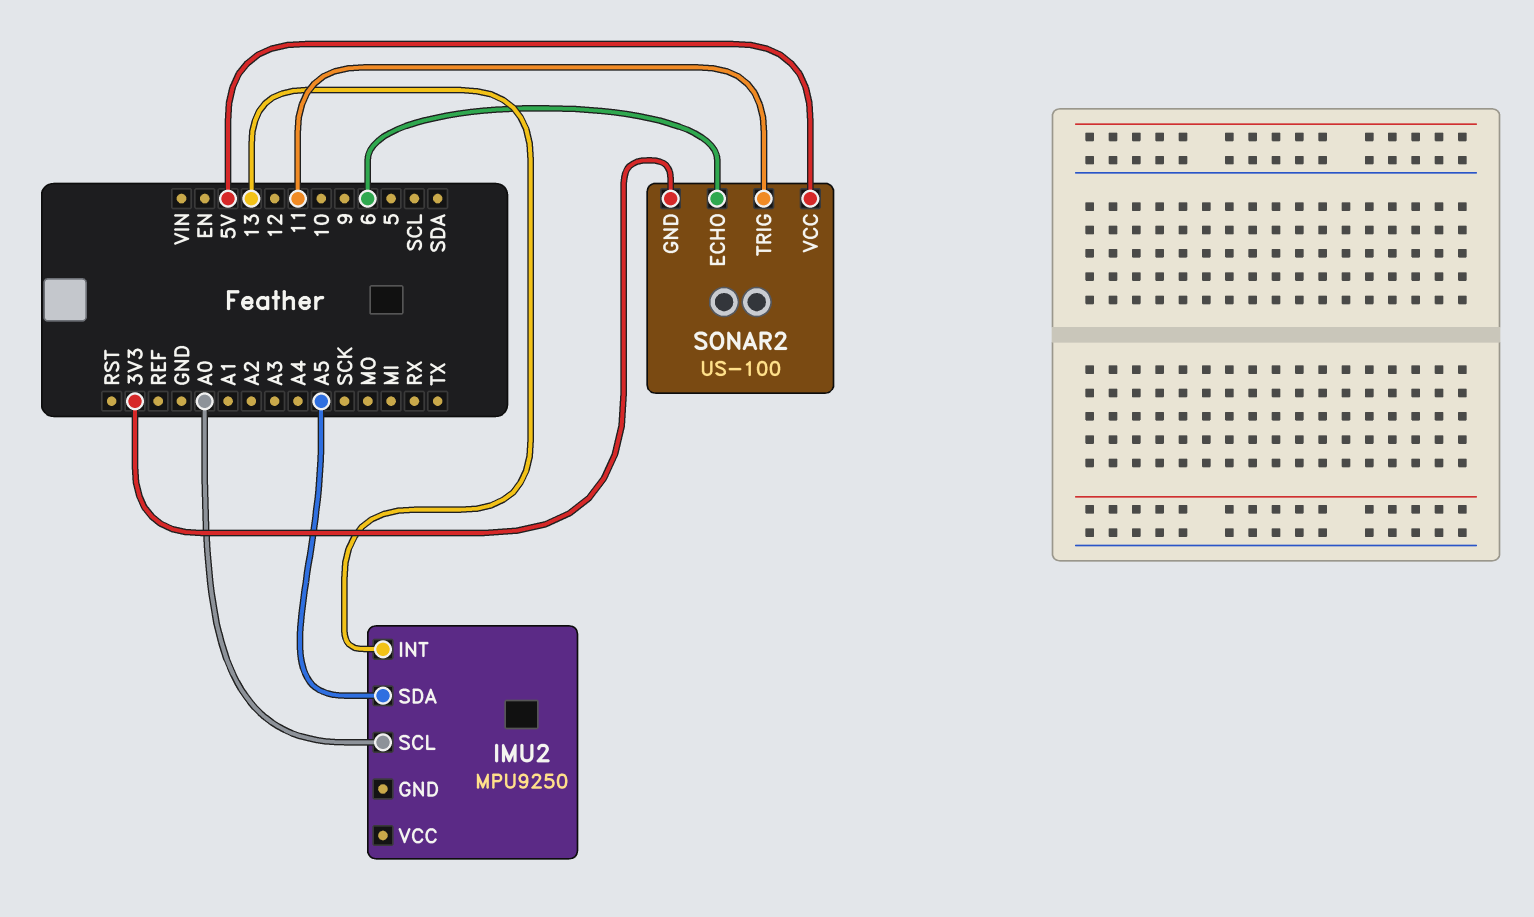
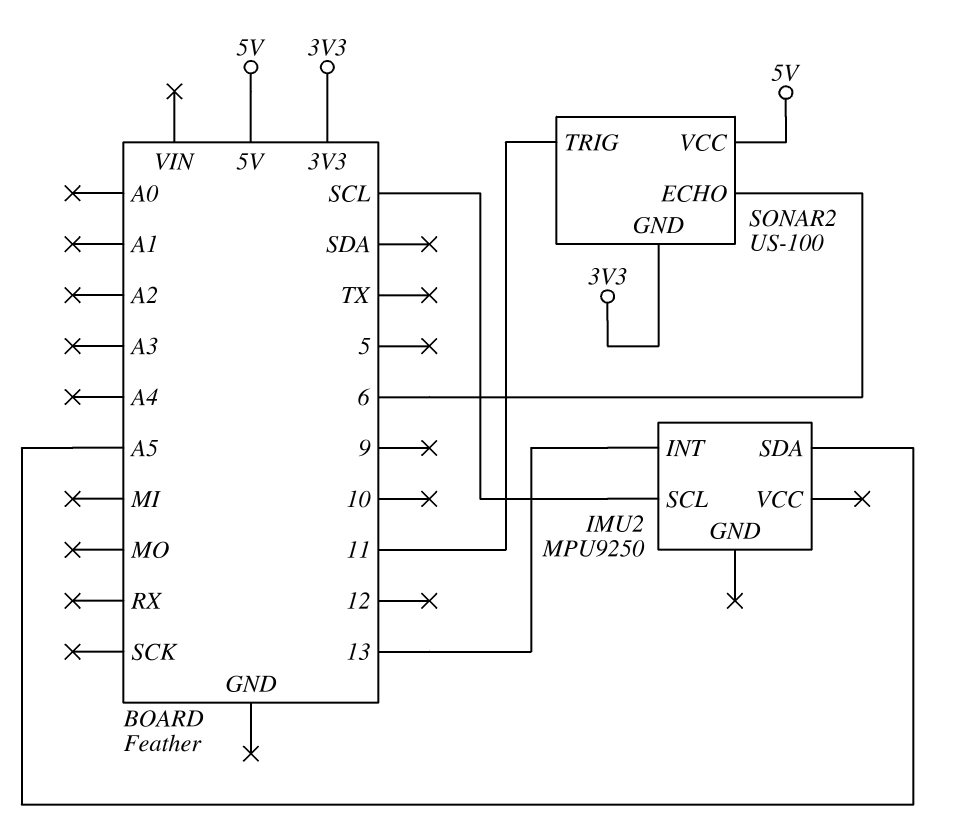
IMU2 pin SCL: A0 -> SCL

